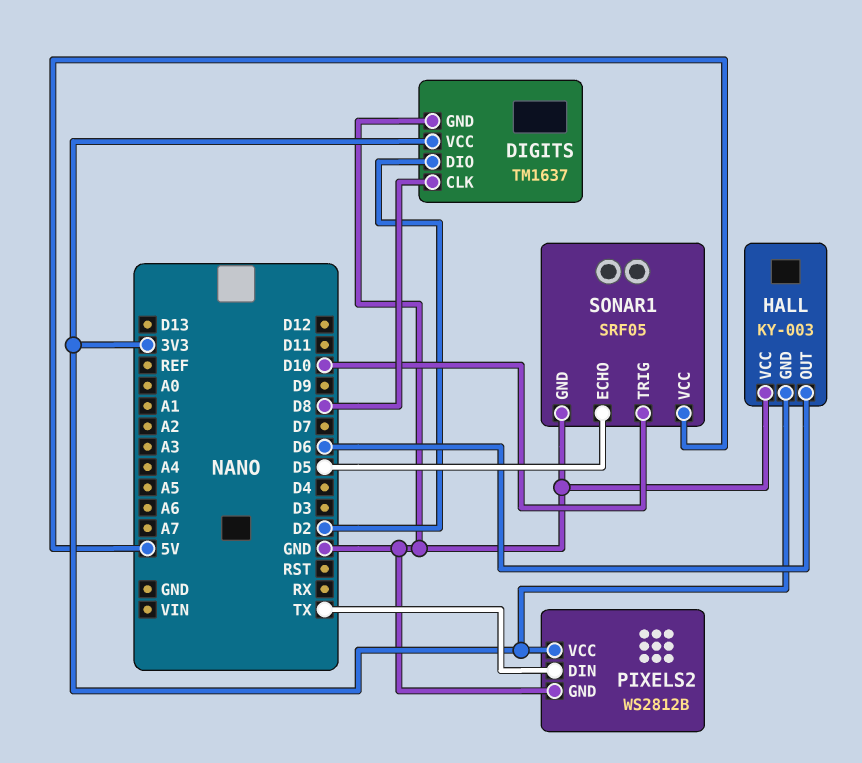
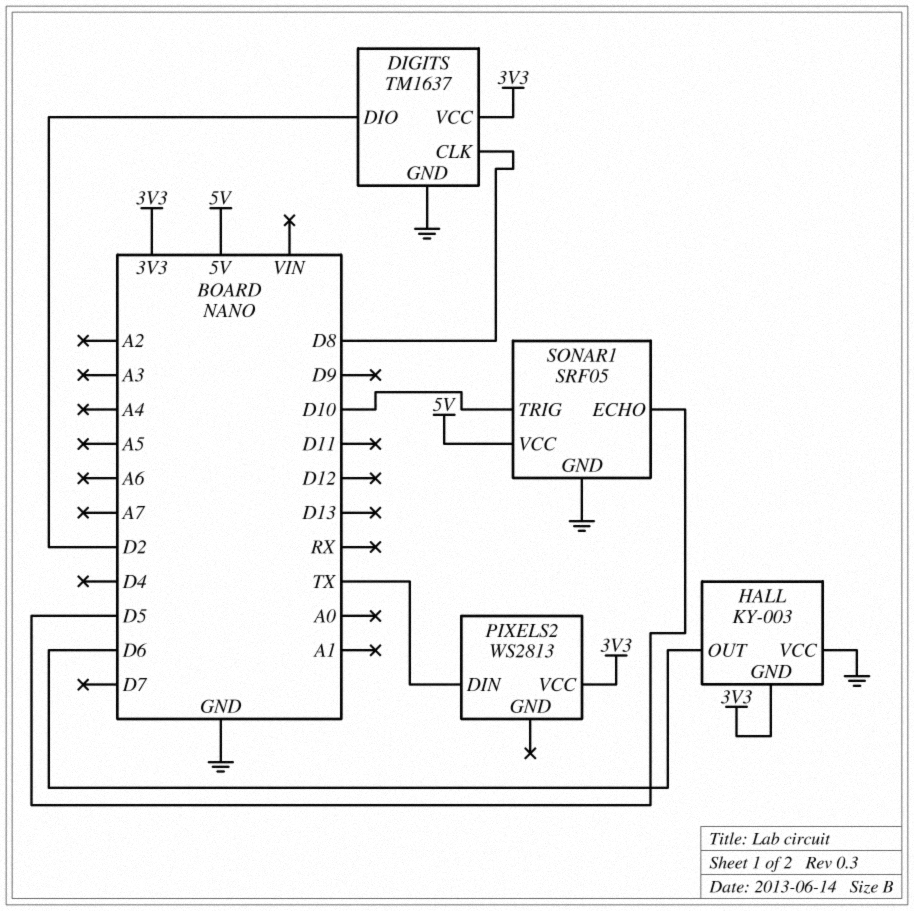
PIXELS2: WS2812B -> WS2813
PIXELS2 pin GND: GND -> none

